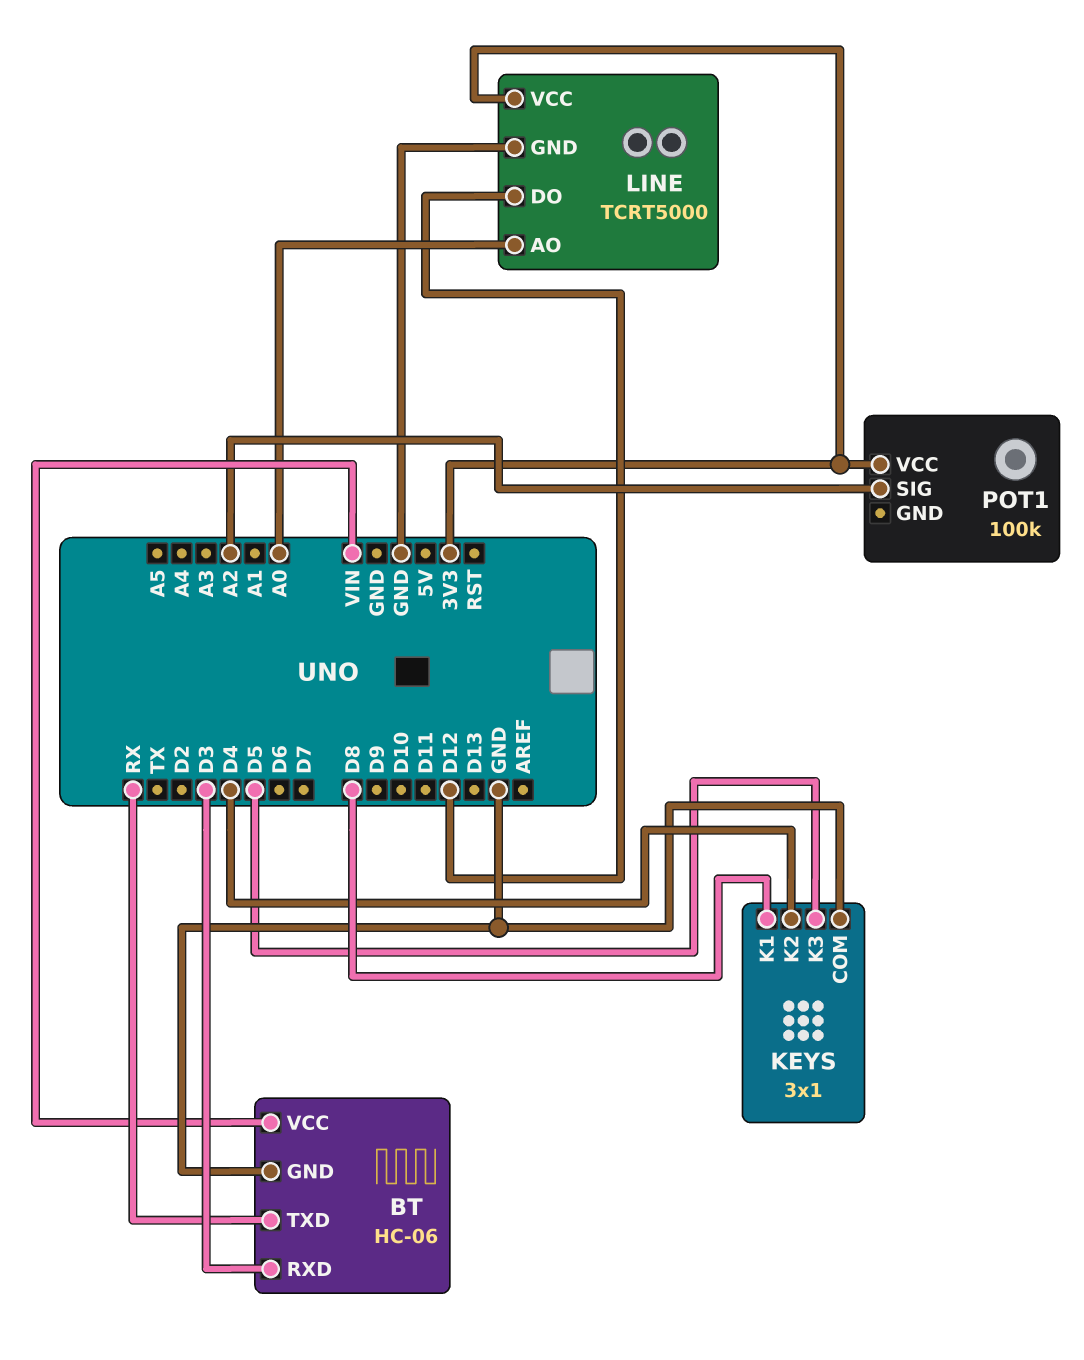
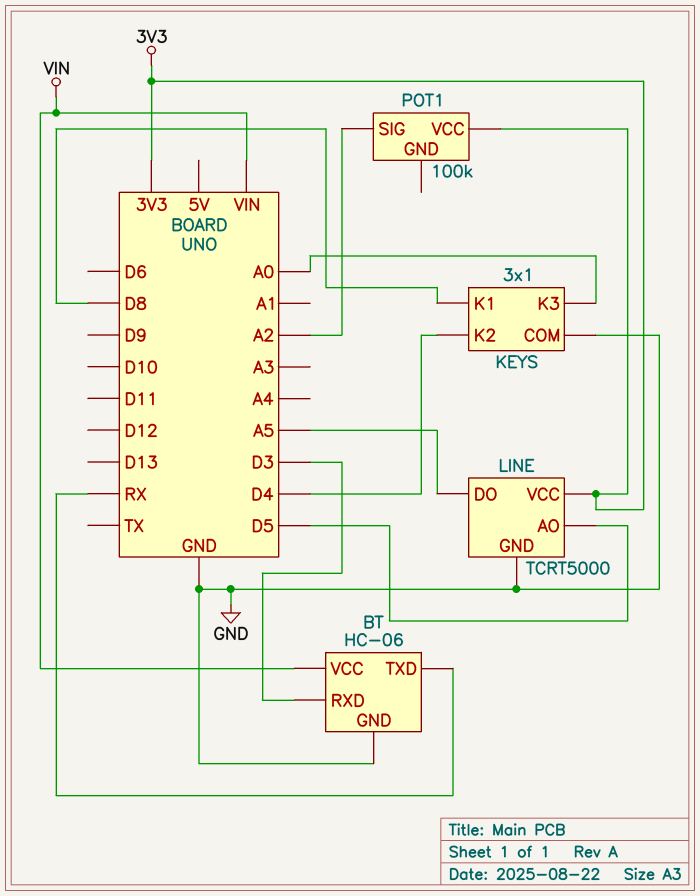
KEYS pin K3: D5 -> A0
LINE pin AO: A0 -> D5
LINE pin DO: D12 -> A5

